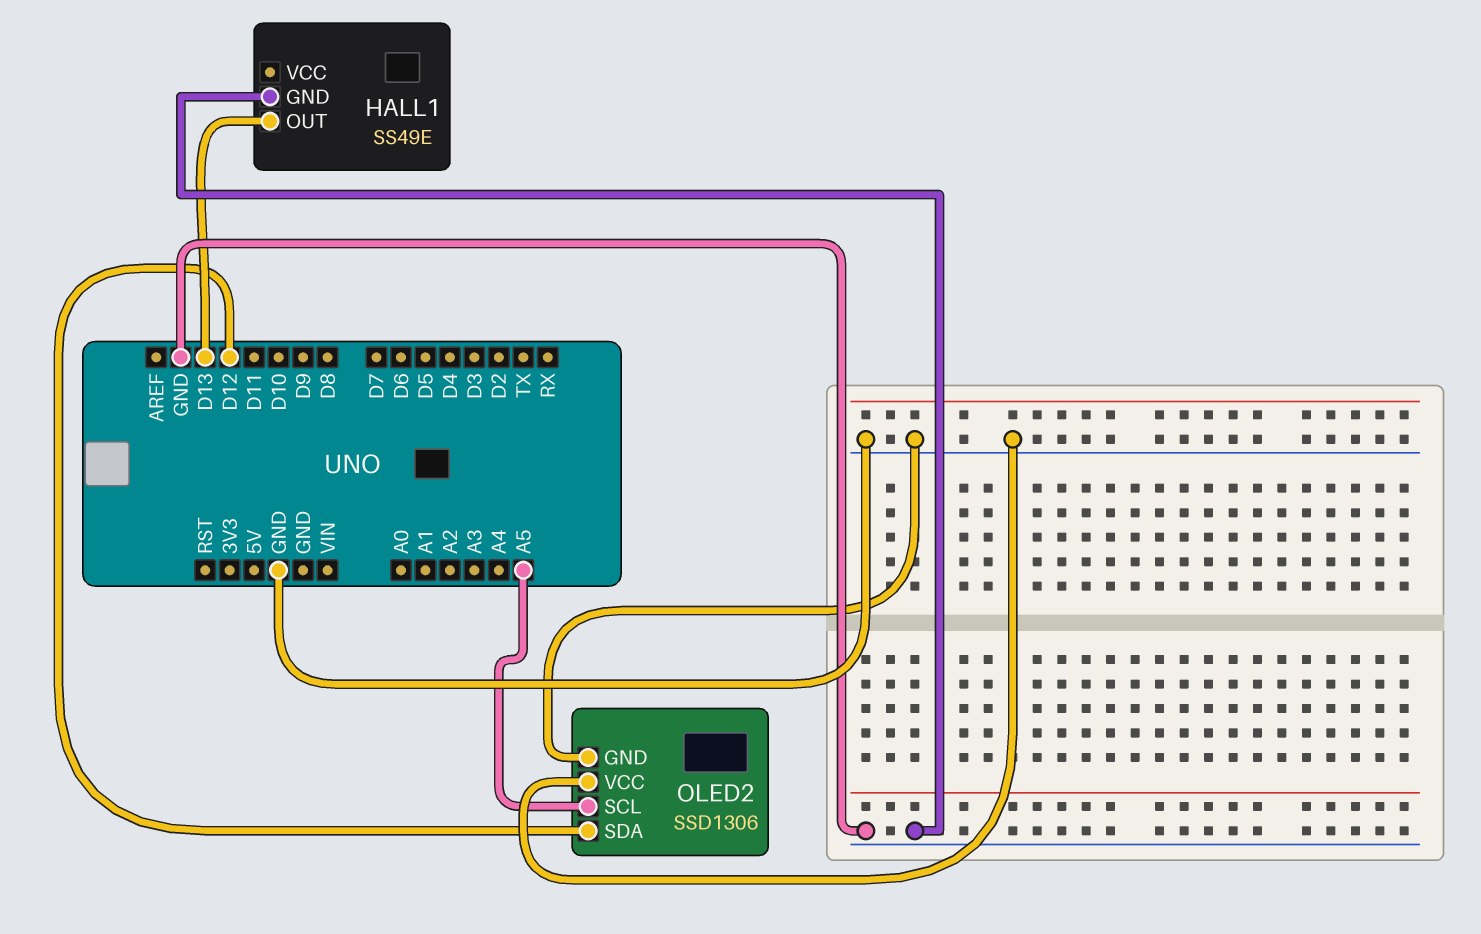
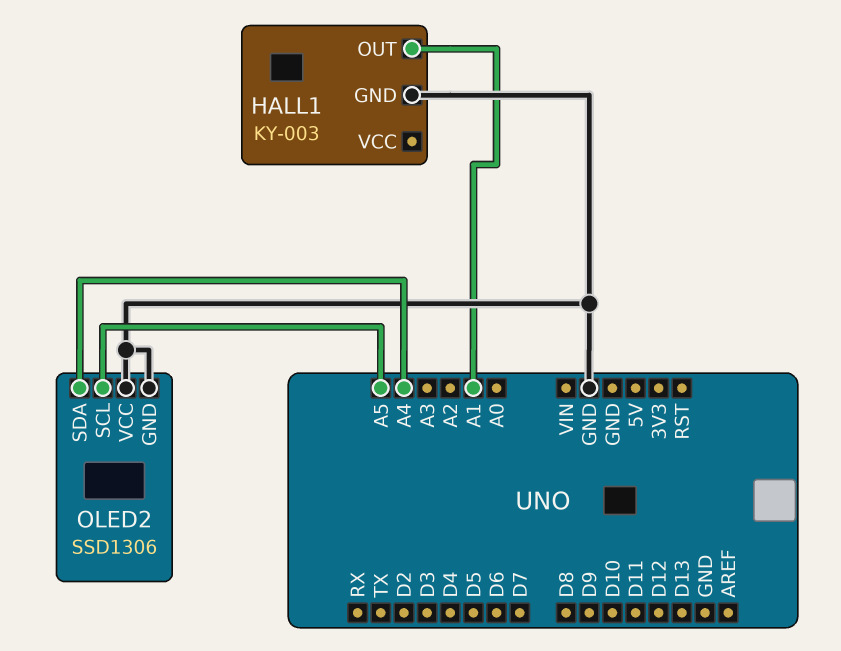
HALL1: SS49E -> KY-003
HALL1 pin OUT: D13 -> A1
OLED2 pin SDA: D12 -> A4

